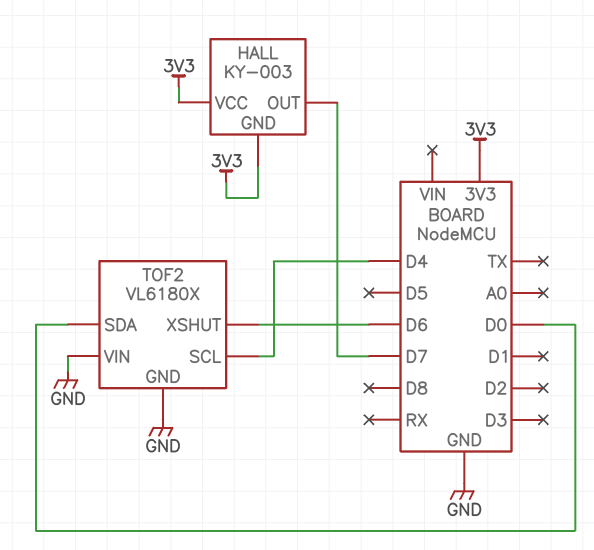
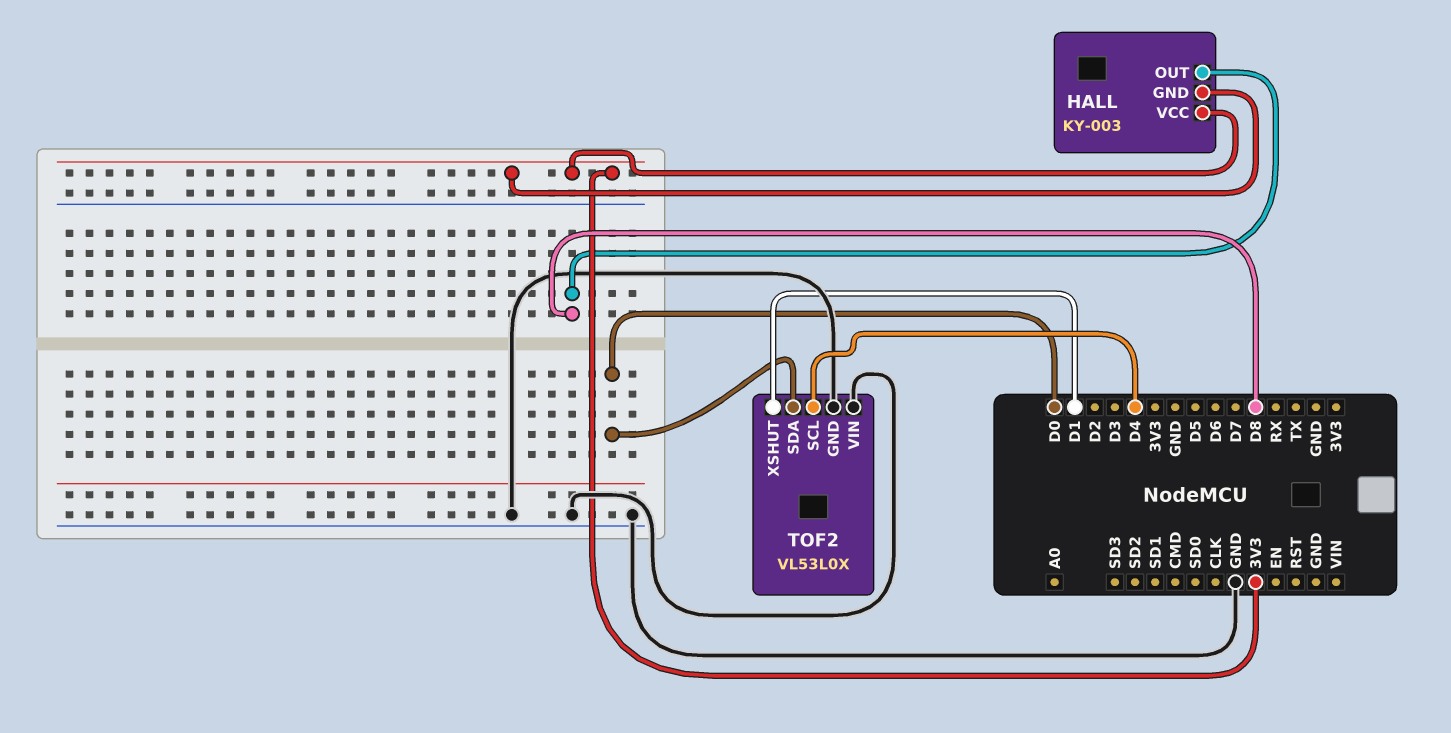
HALL pin OUT: D7 -> D8
TOF2: VL6180X -> VL53L0X
TOF2 pin XSHUT: D6 -> D1

